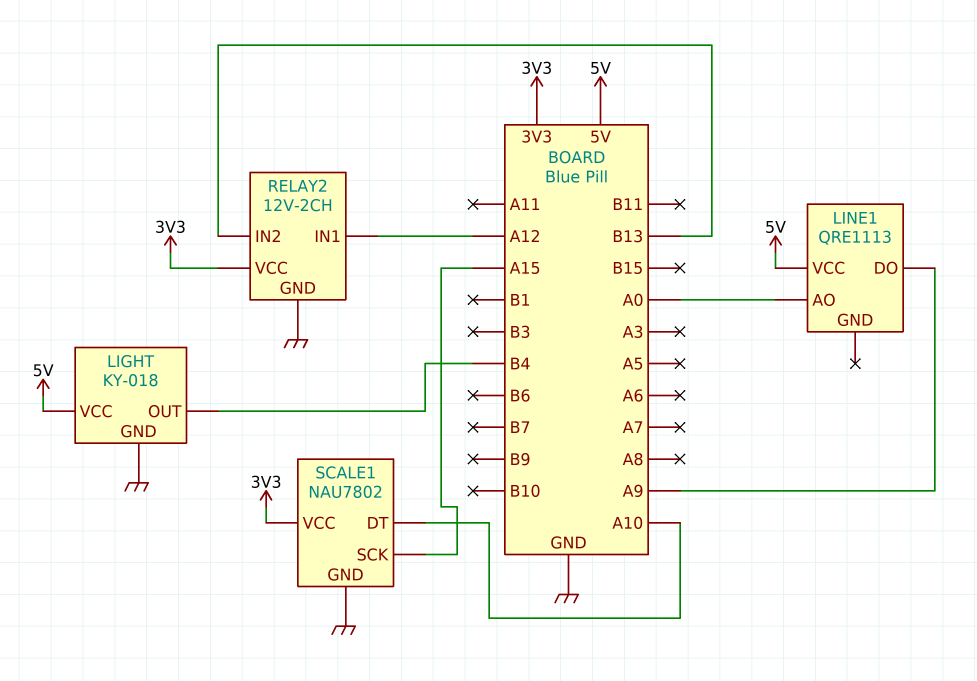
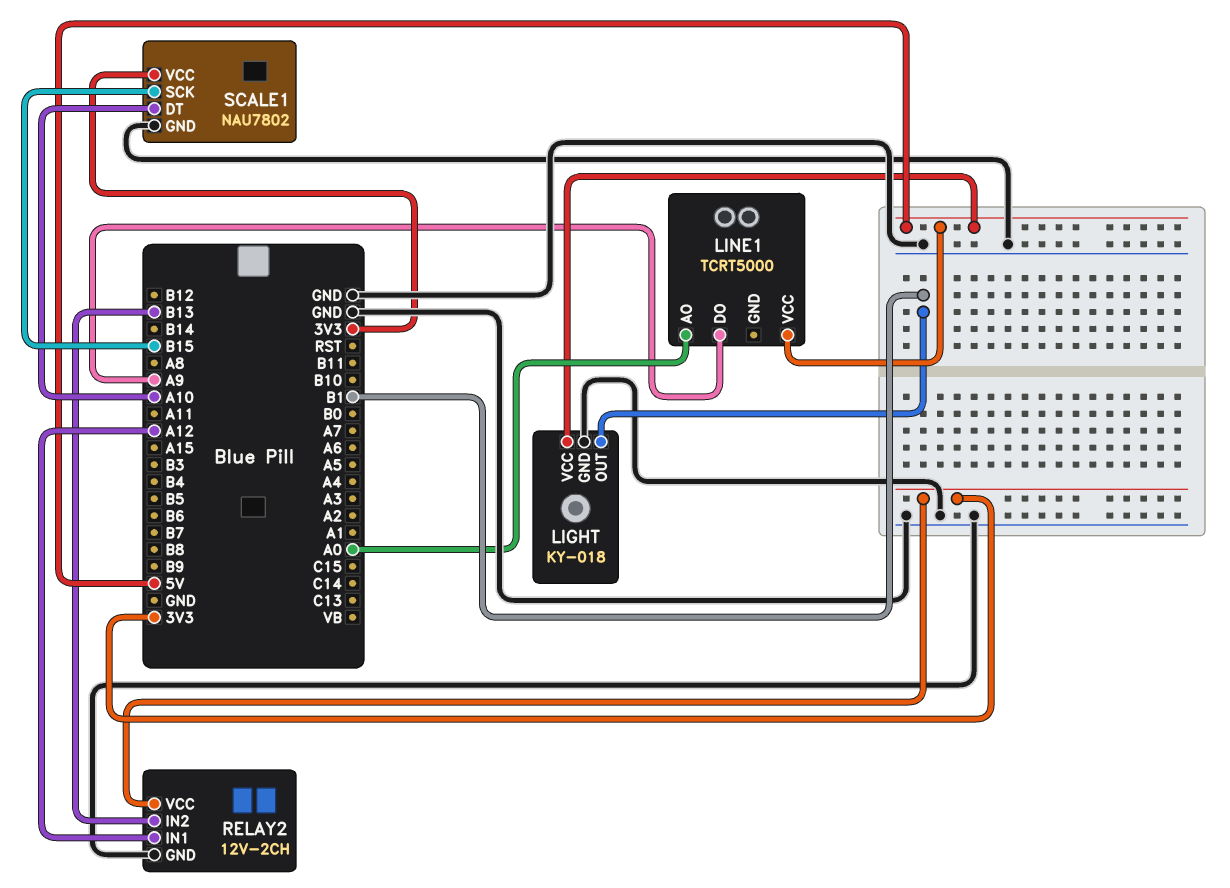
LIGHT pin OUT: B4 -> B1
LINE1: QRE1113 -> TCRT5000
SCALE1 pin SCK: A15 -> B15

